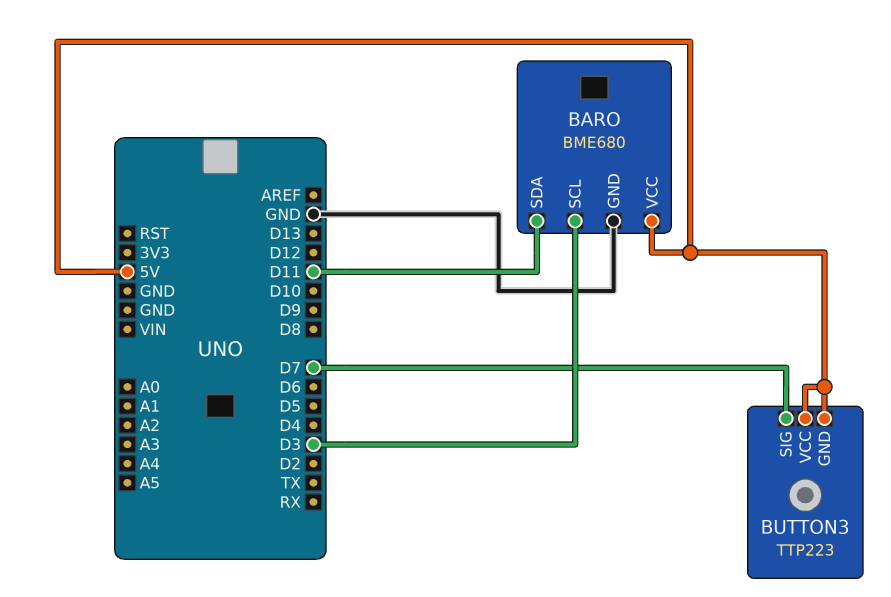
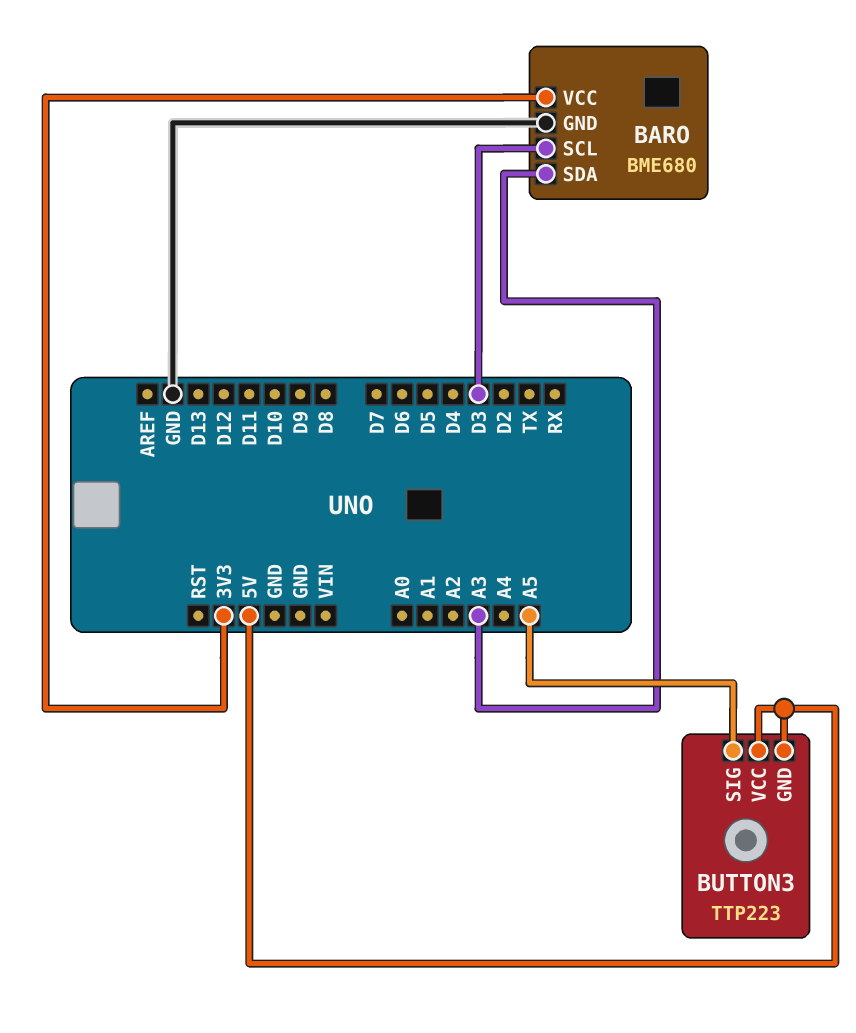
BARO pin SDA: D11 -> A3
BARO pin VCC: 5V -> 3V3
BUTTON3 pin SIG: D7 -> A5

